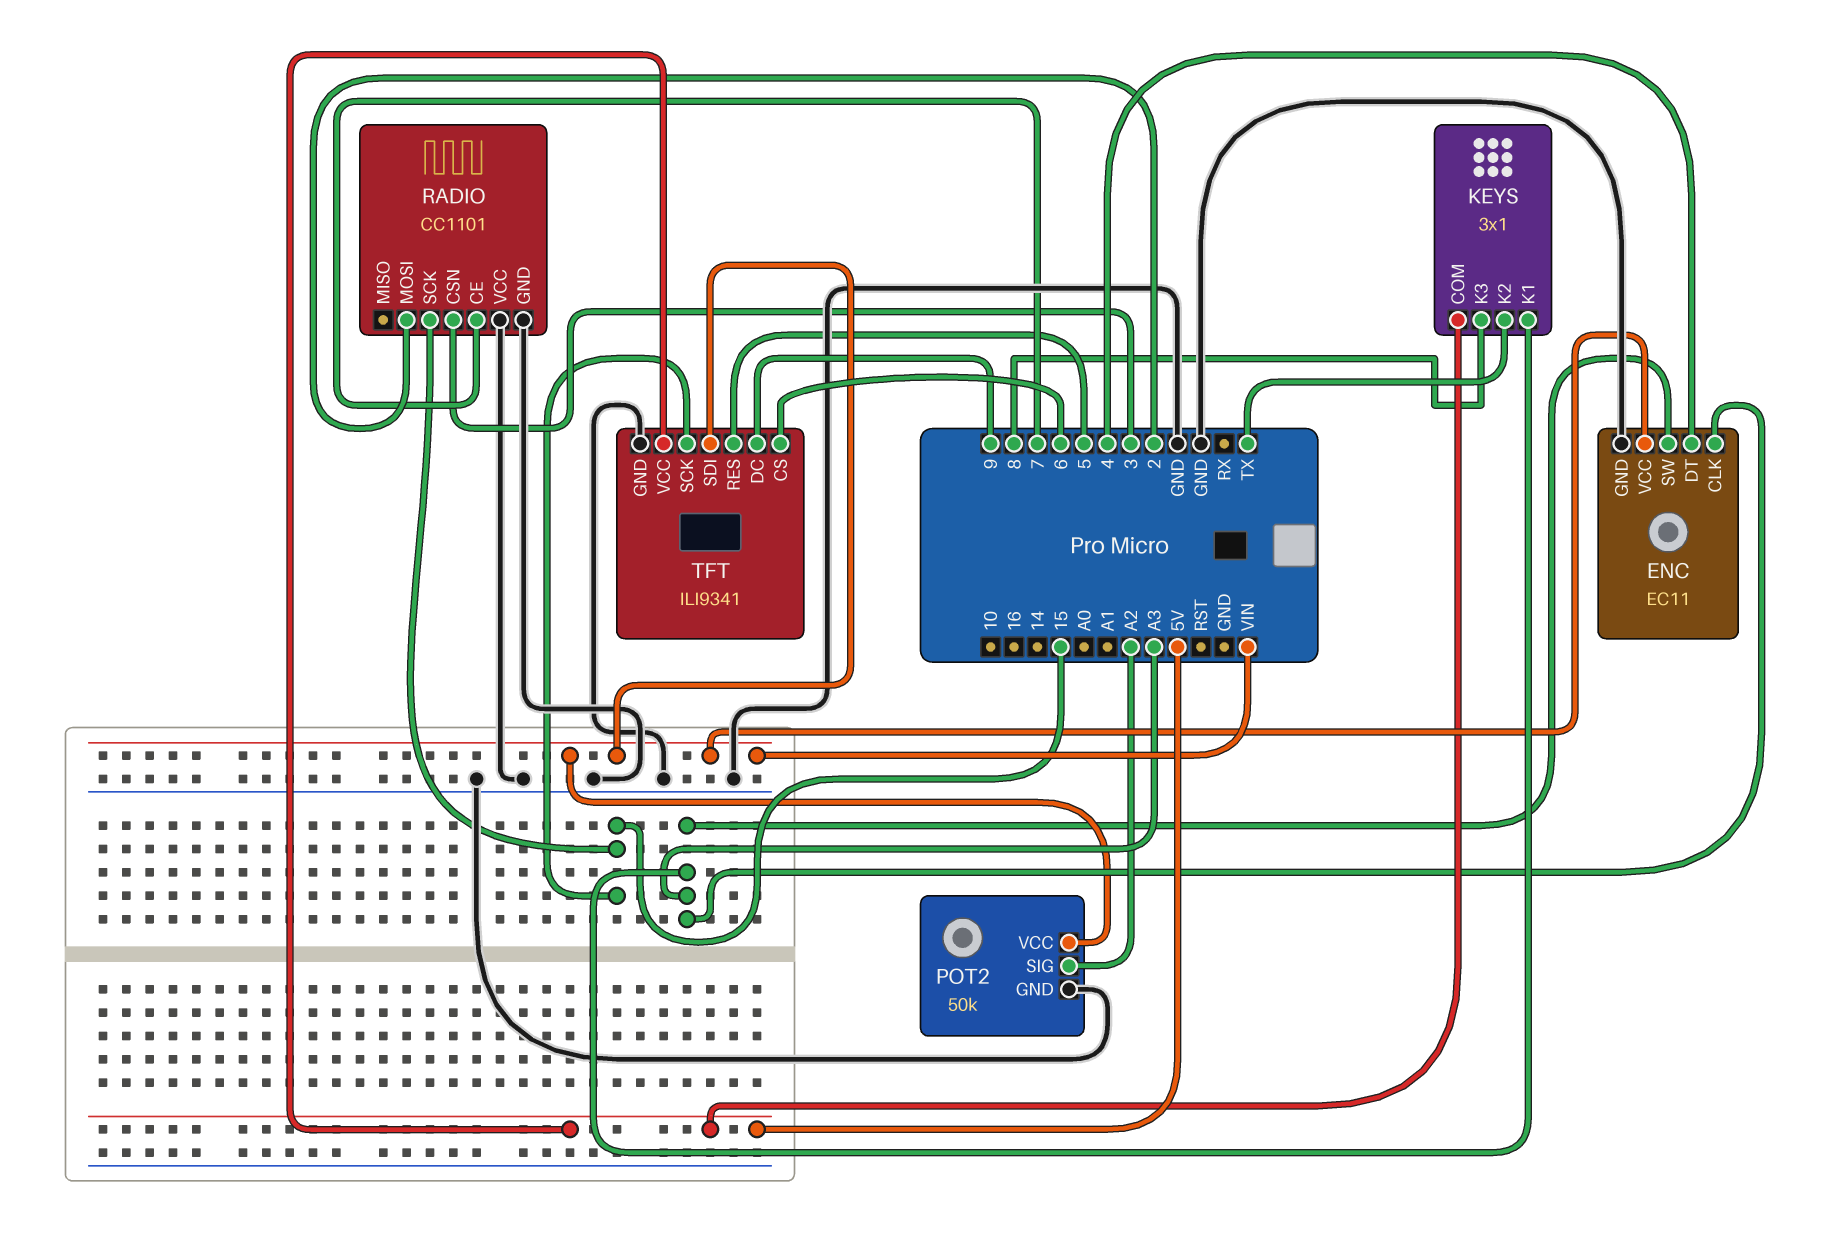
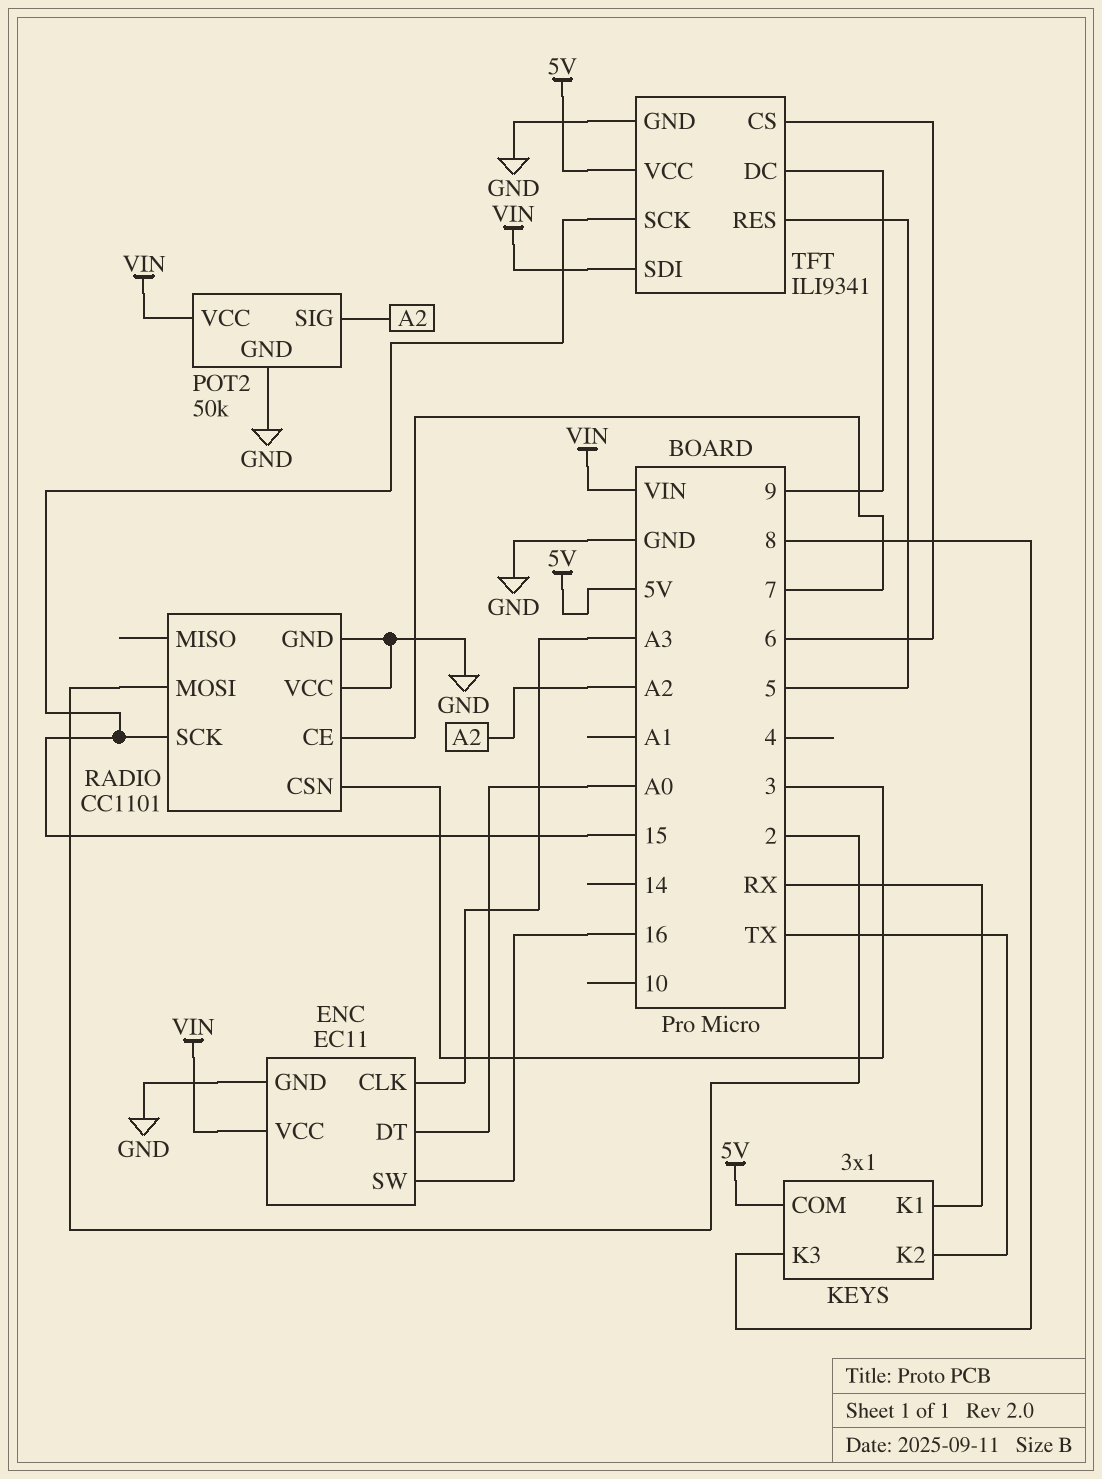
ENC pin DT: 4 -> A0
ENC pin SW: A3 -> 16
KEYS pin K1: A3 -> RX

